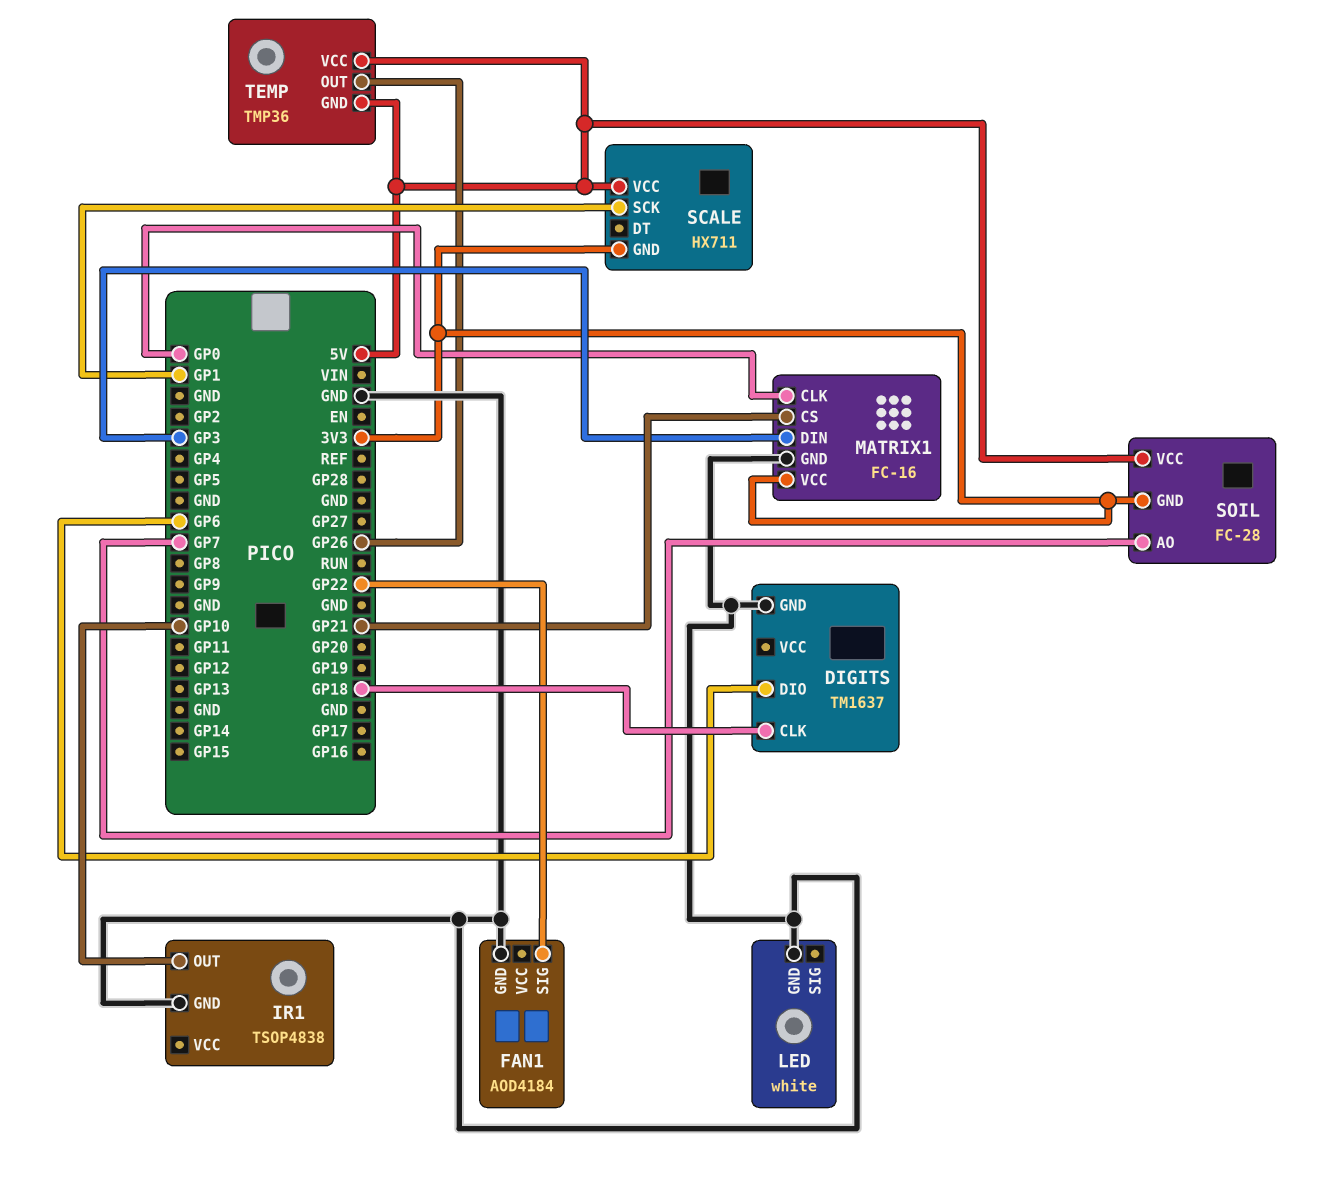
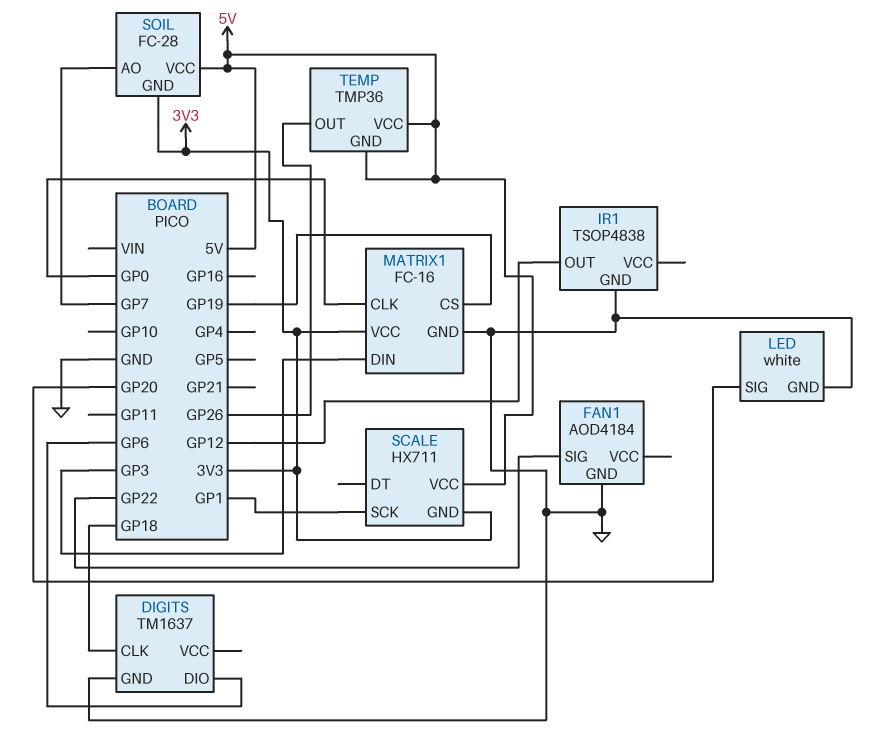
IR1 pin OUT: GP10 -> GP12
LED pin SIG: none -> GP20
MATRIX1 pin CS: GP21 -> GP19

